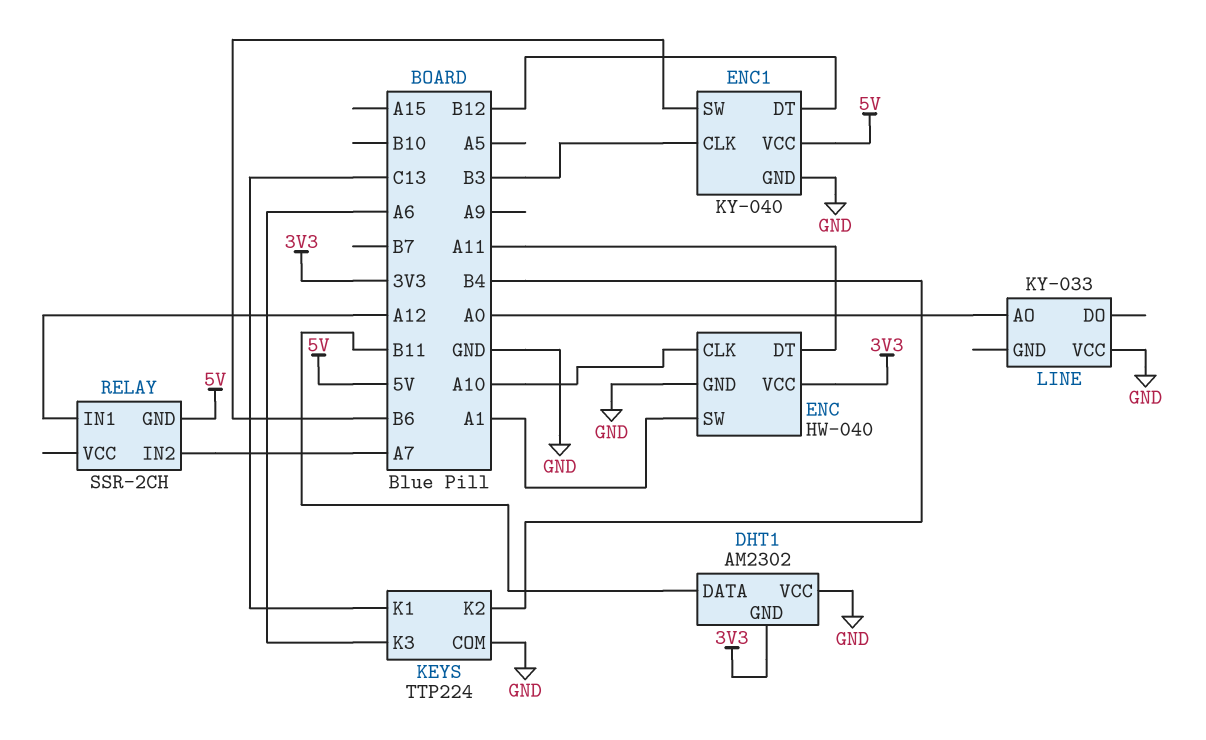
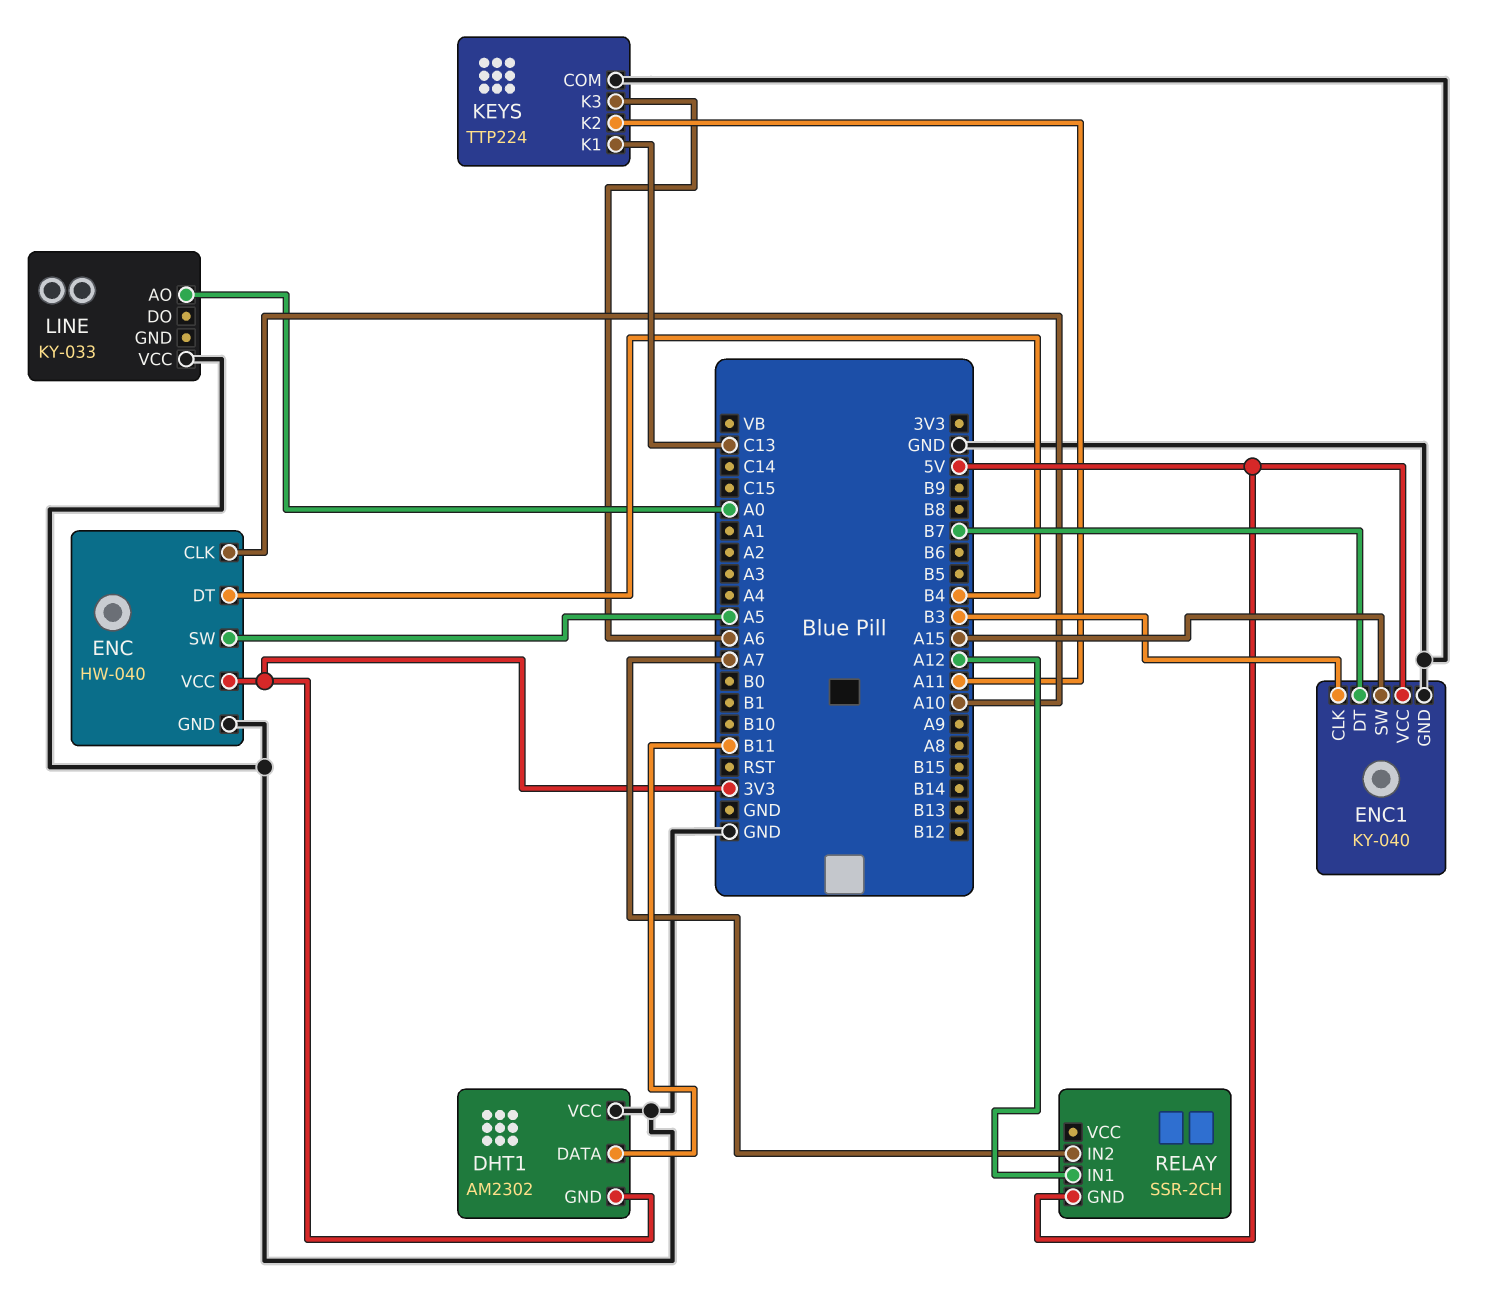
ENC pin DT: A11 -> B4
ENC pin SW: A1 -> A5
ENC1 pin DT: B12 -> B7
ENC1 pin SW: B6 -> A15
KEYS pin K2: B4 -> A11

